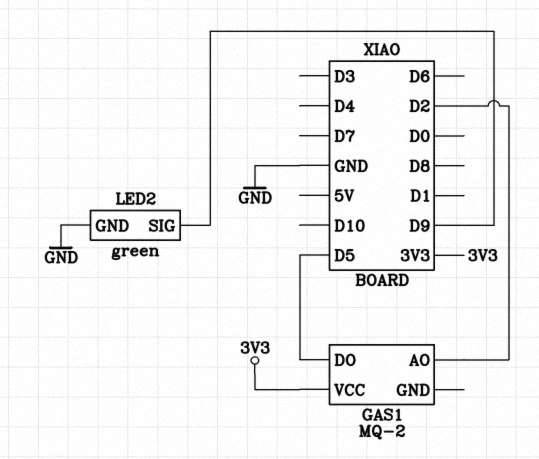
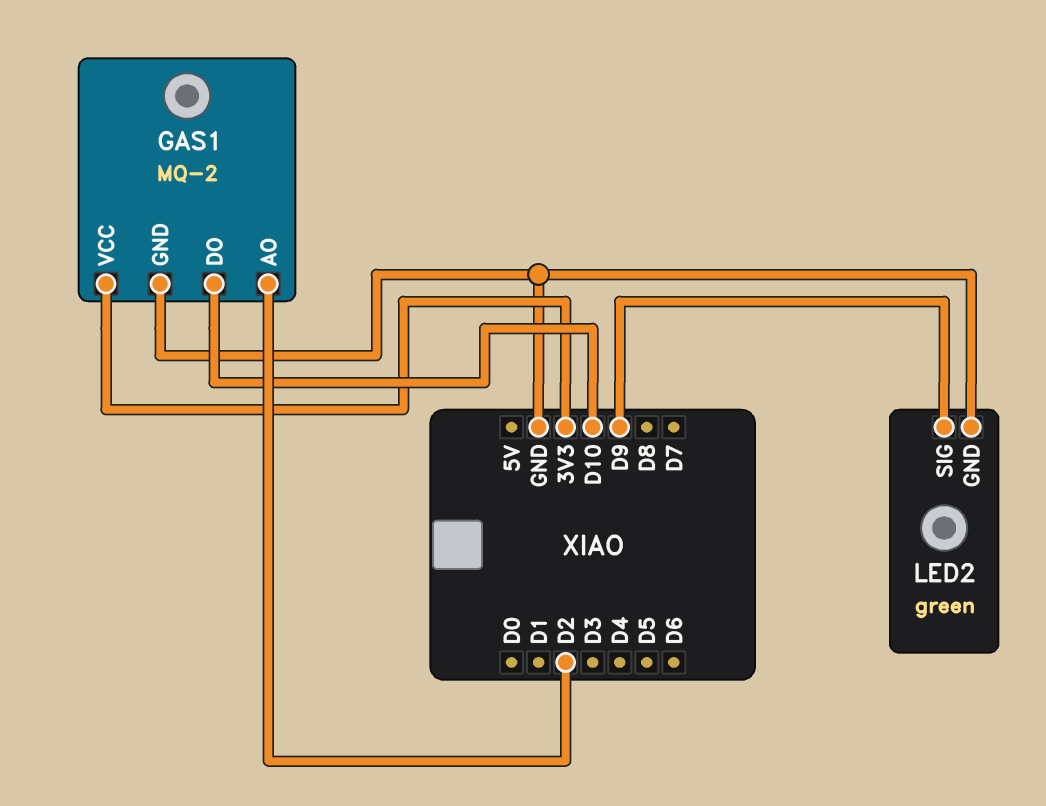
GAS1 pin DO: D5 -> D10
GAS1 pin GND: none -> GND

